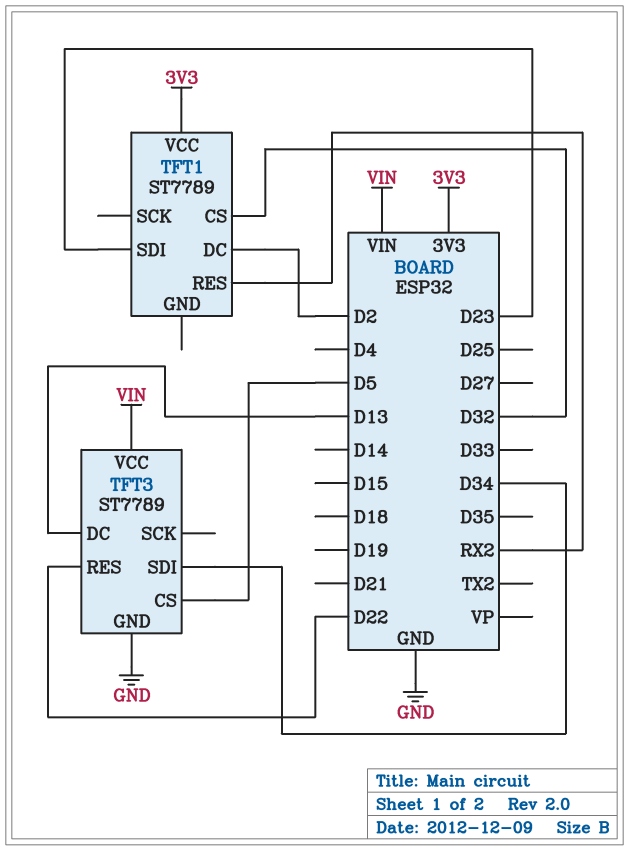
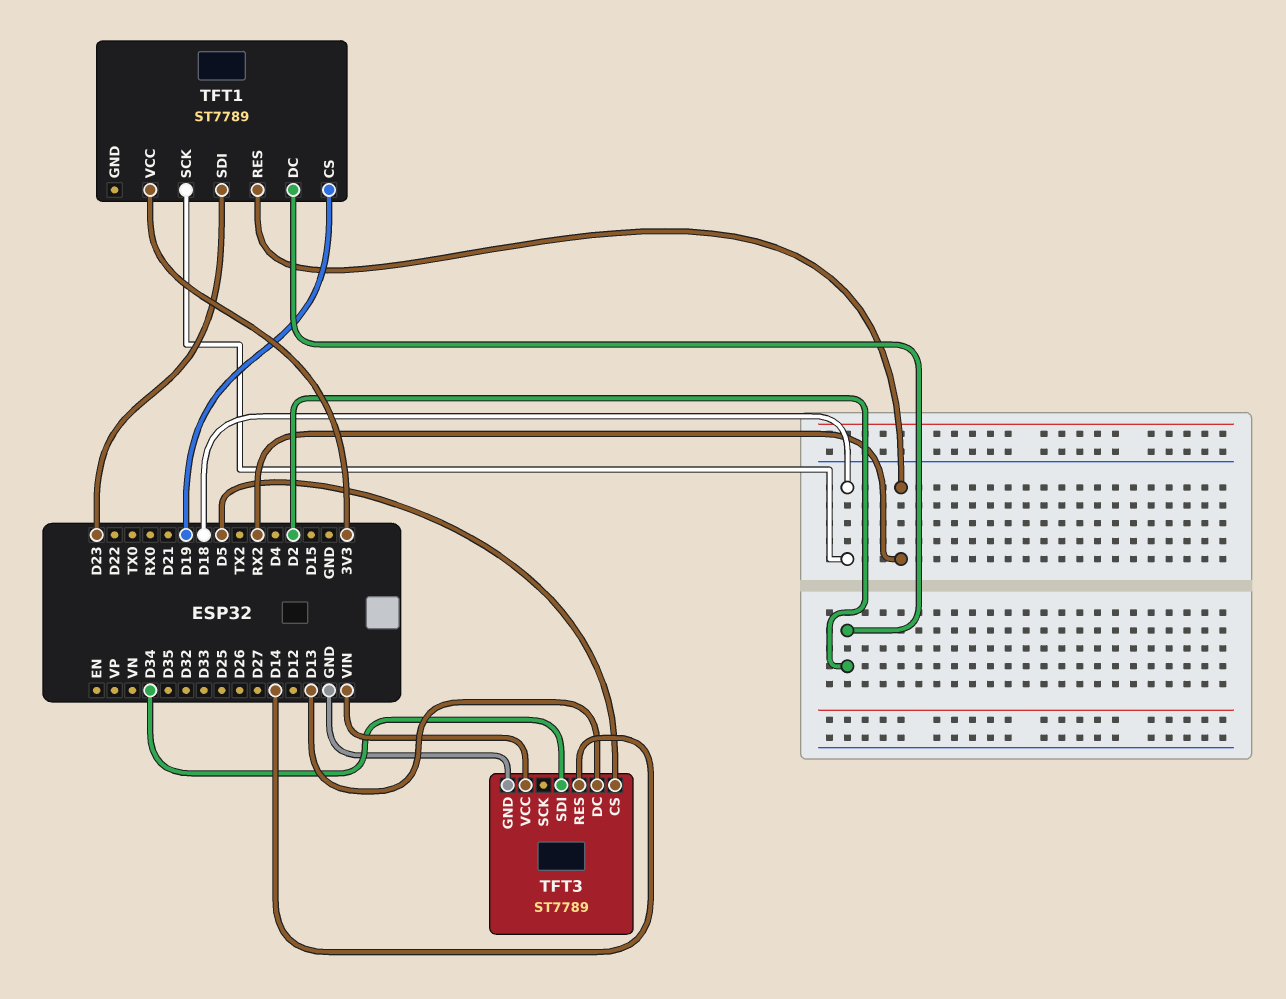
TFT1 pin CS: D32 -> D19
TFT1 pin SCK: none -> D18
TFT3 pin RES: D22 -> D14

